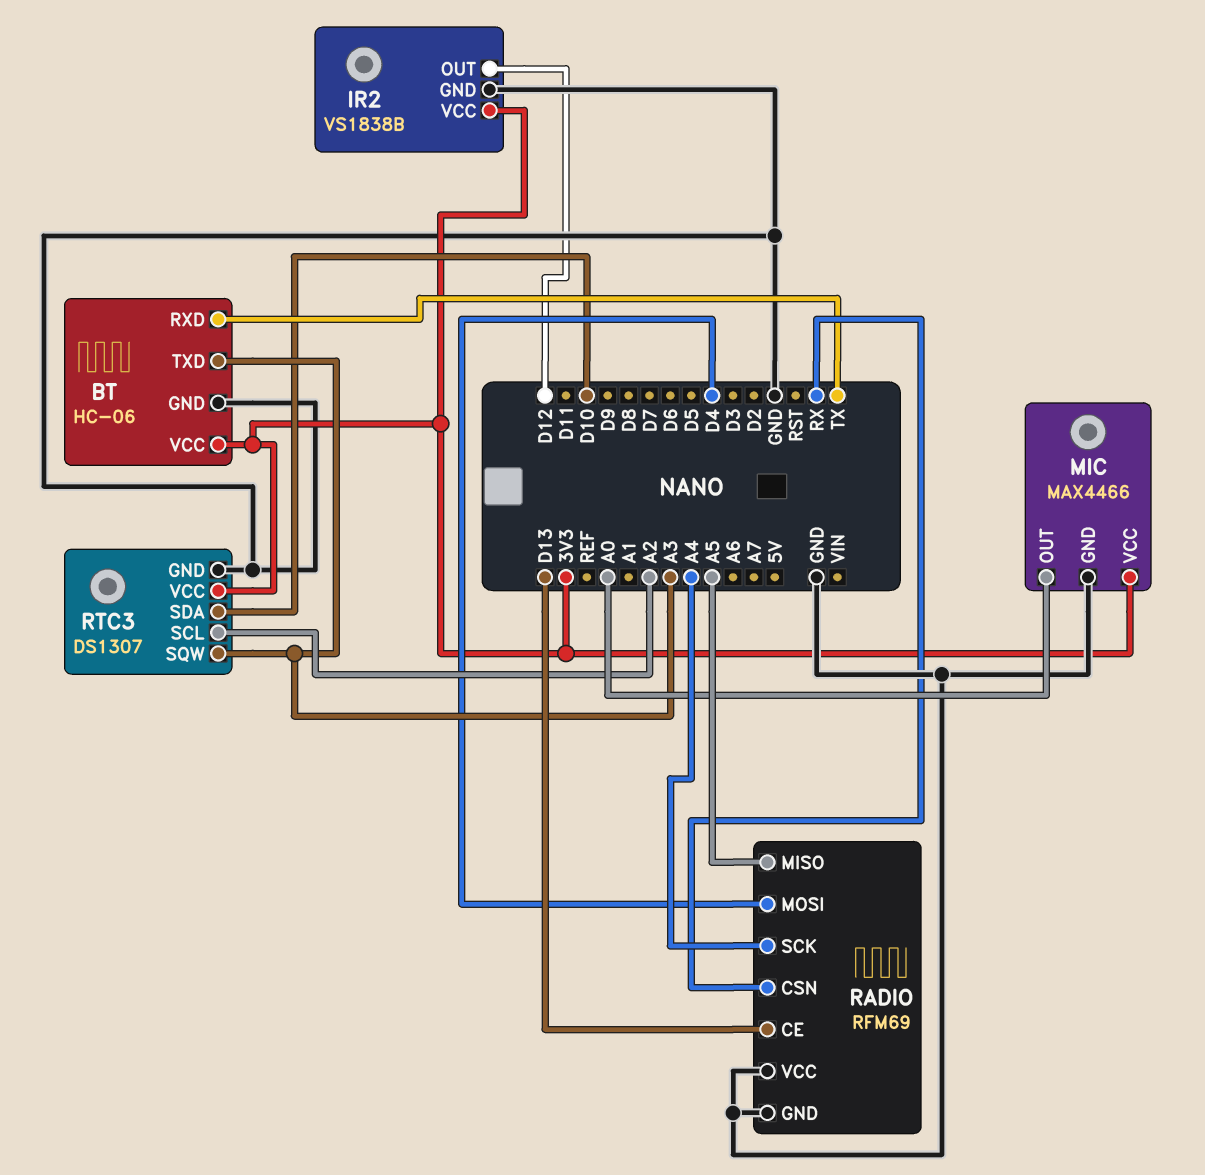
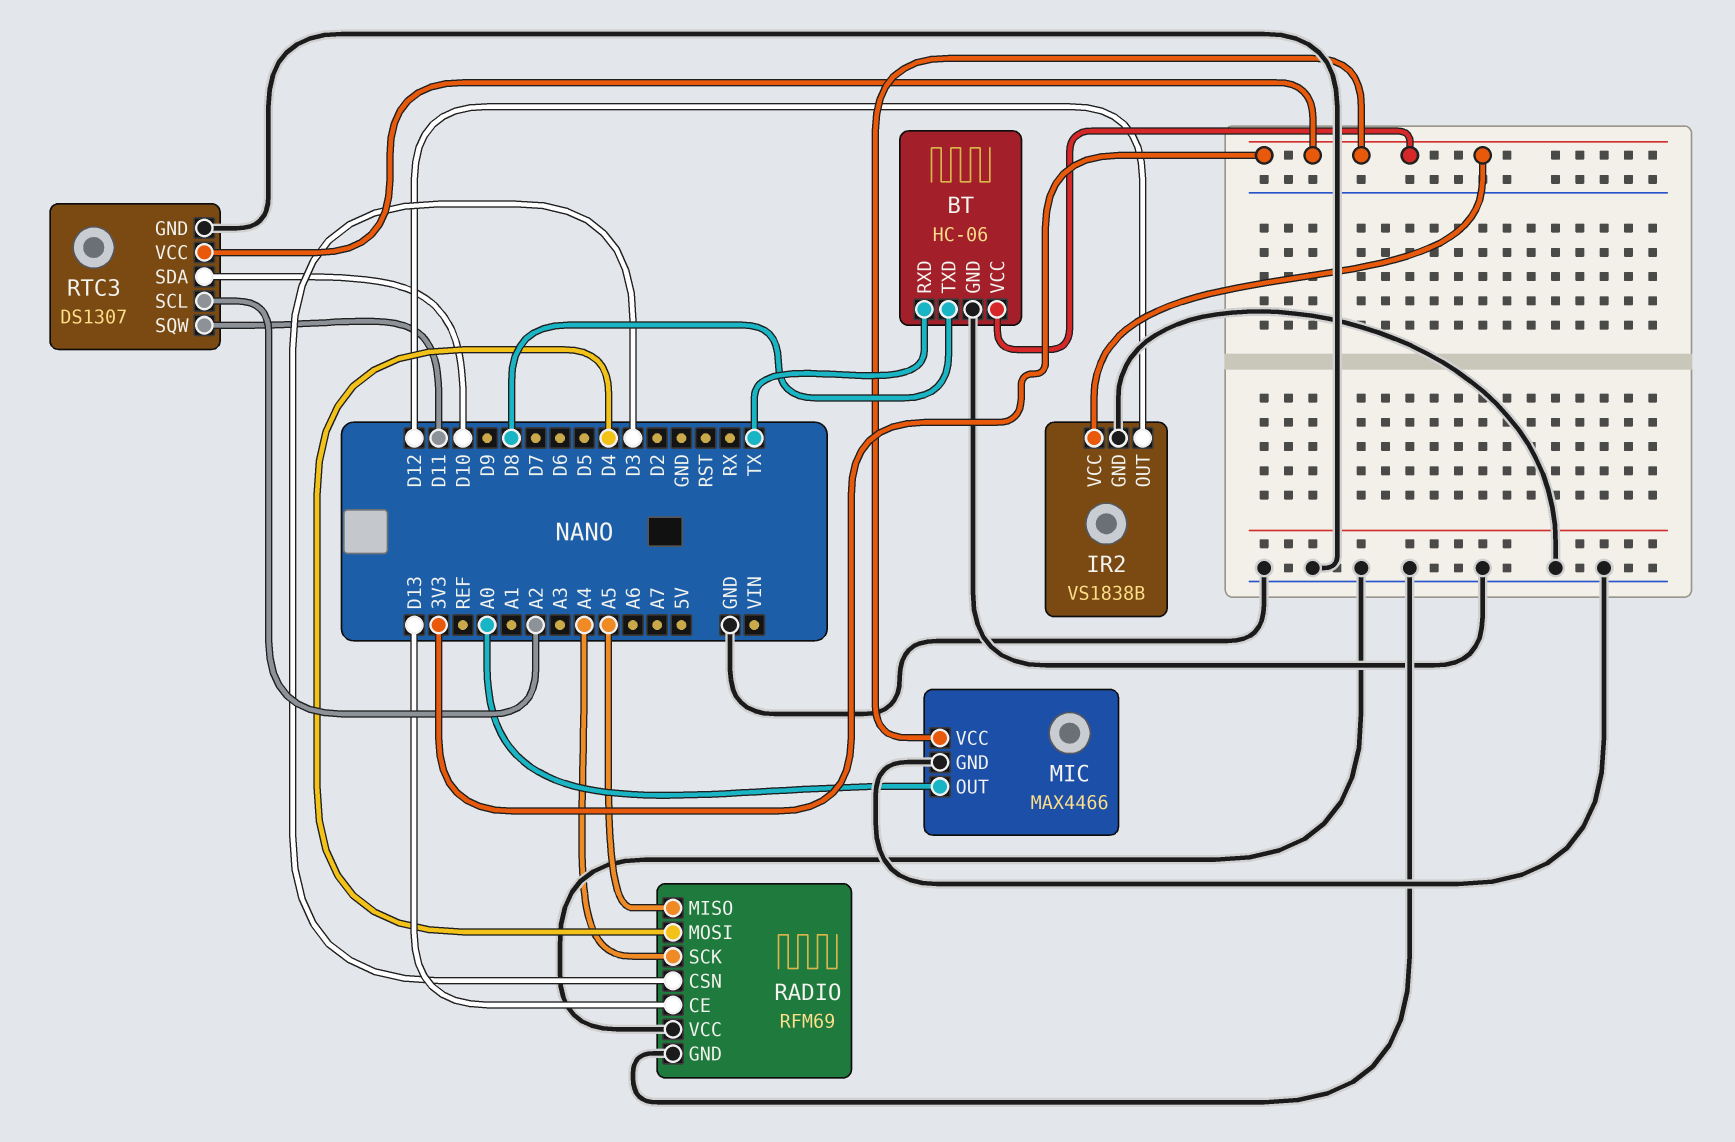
BT pin TXD: A3 -> D8
RADIO pin CSN: RX -> D3
RTC3 pin SQW: A3 -> D11

